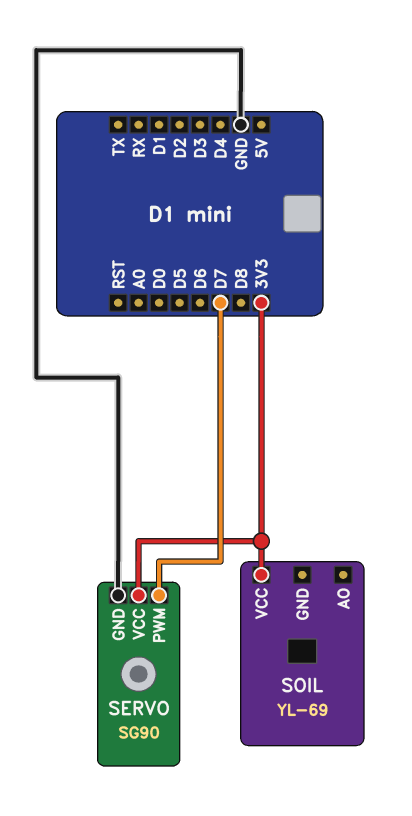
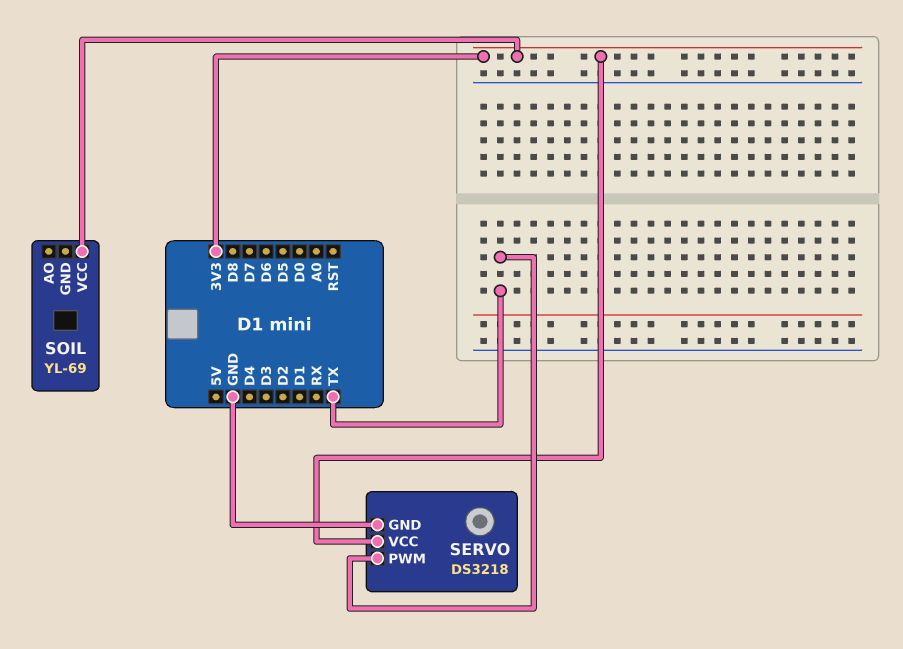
SERVO: SG90 -> DS3218
SERVO pin PWM: D7 -> TX

